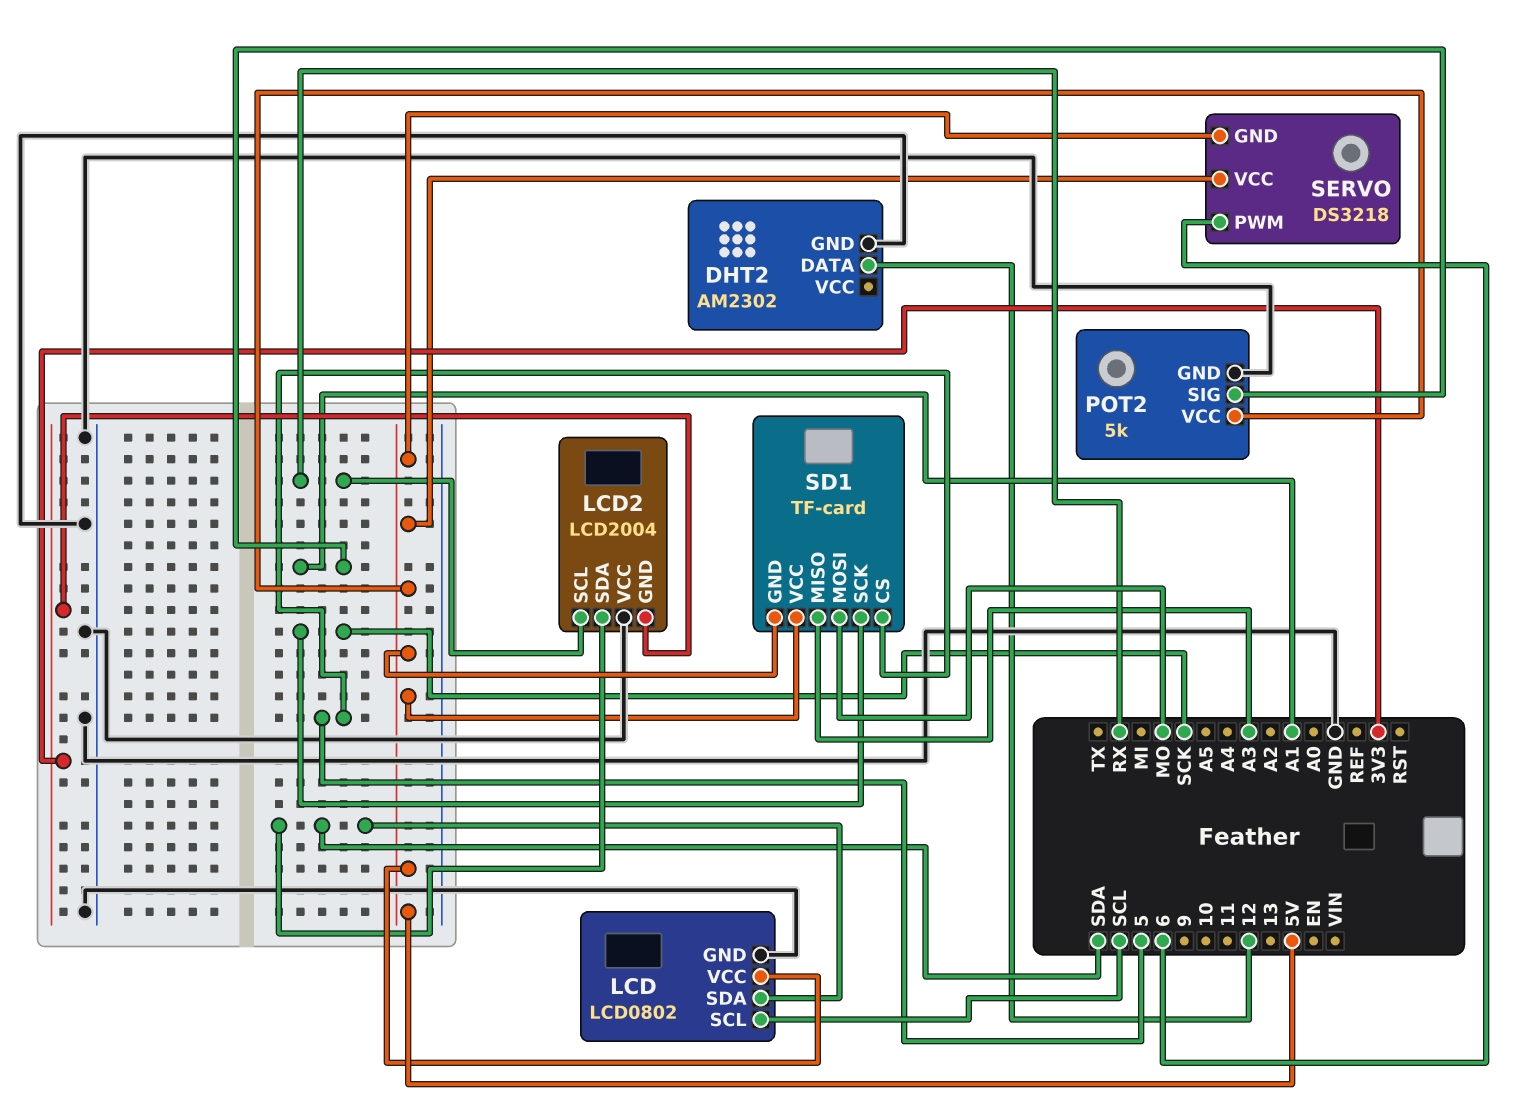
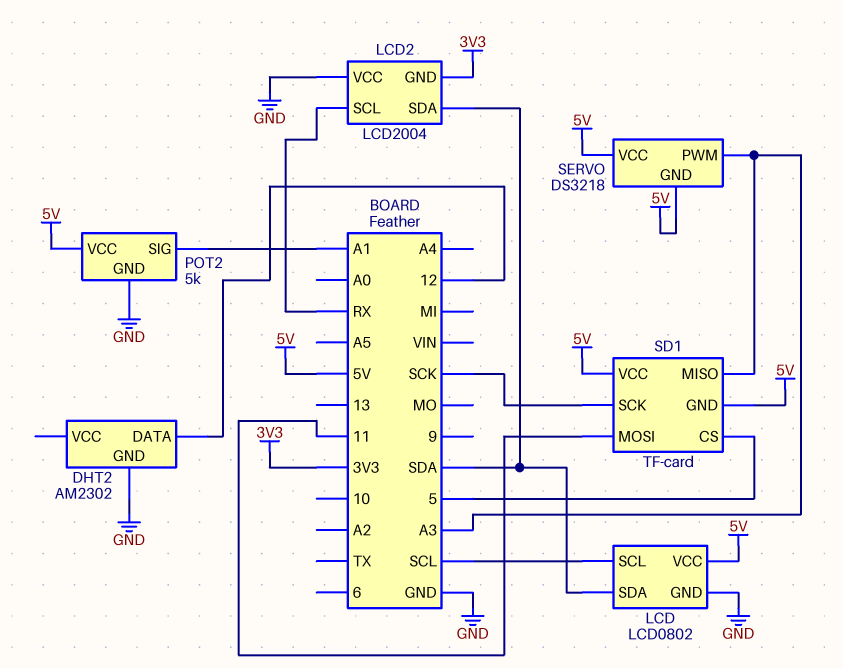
SD1 pin MOSI: MO -> 11
SERVO pin PWM: 6 -> A3

